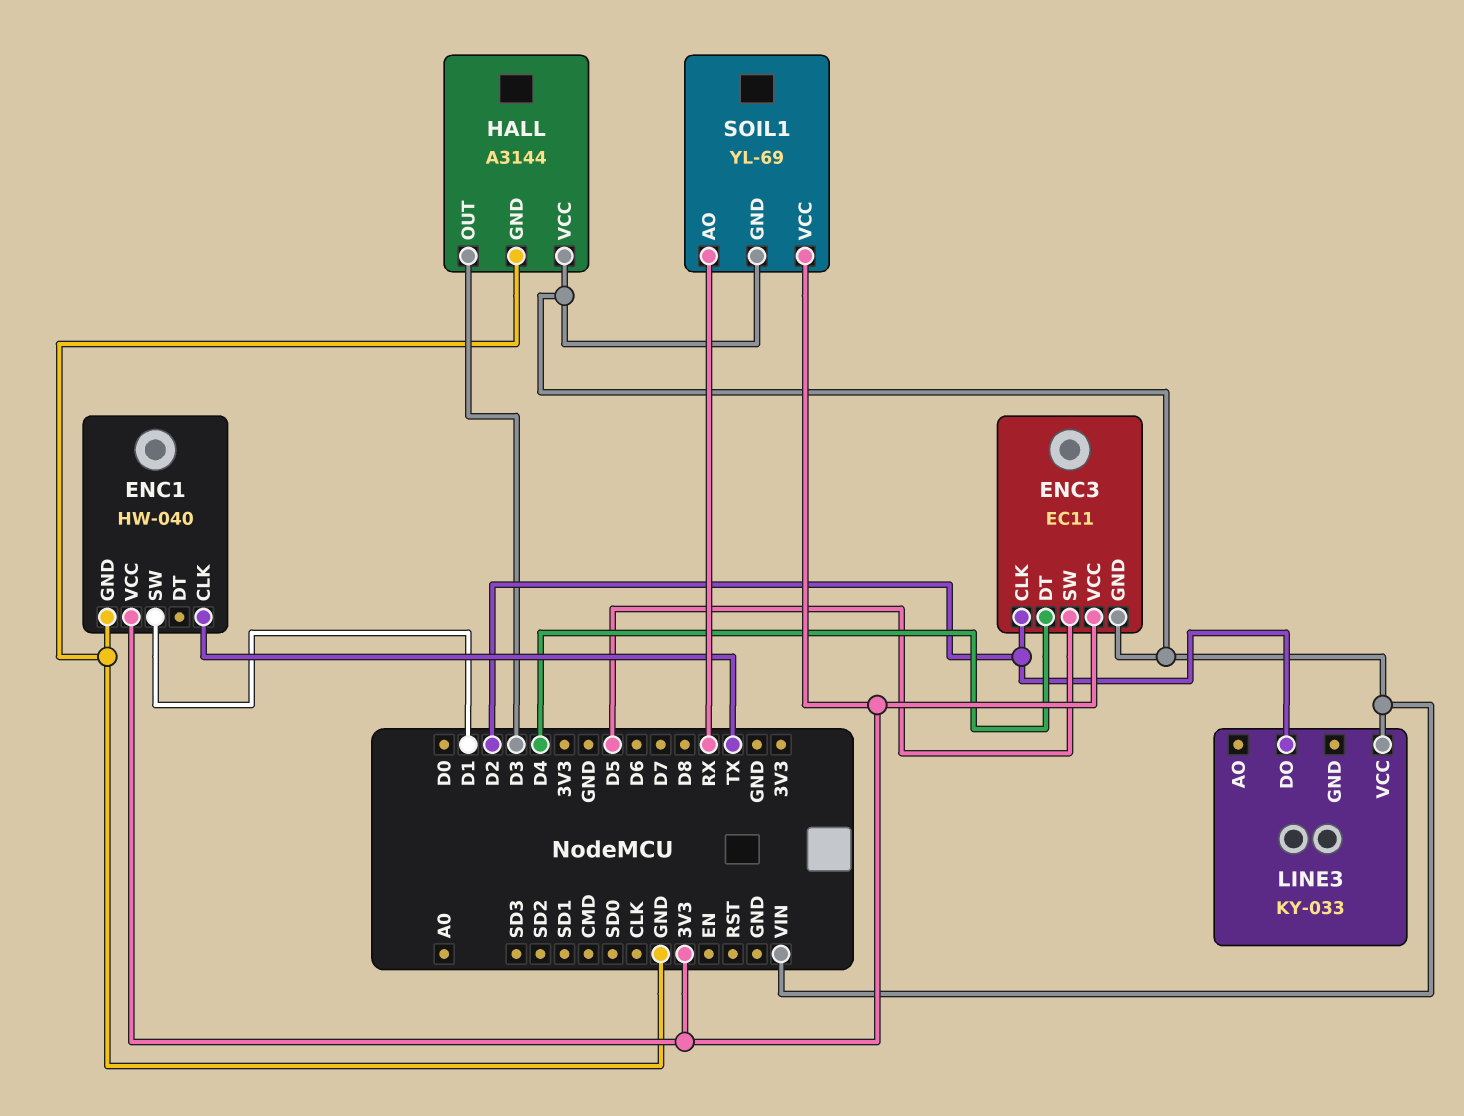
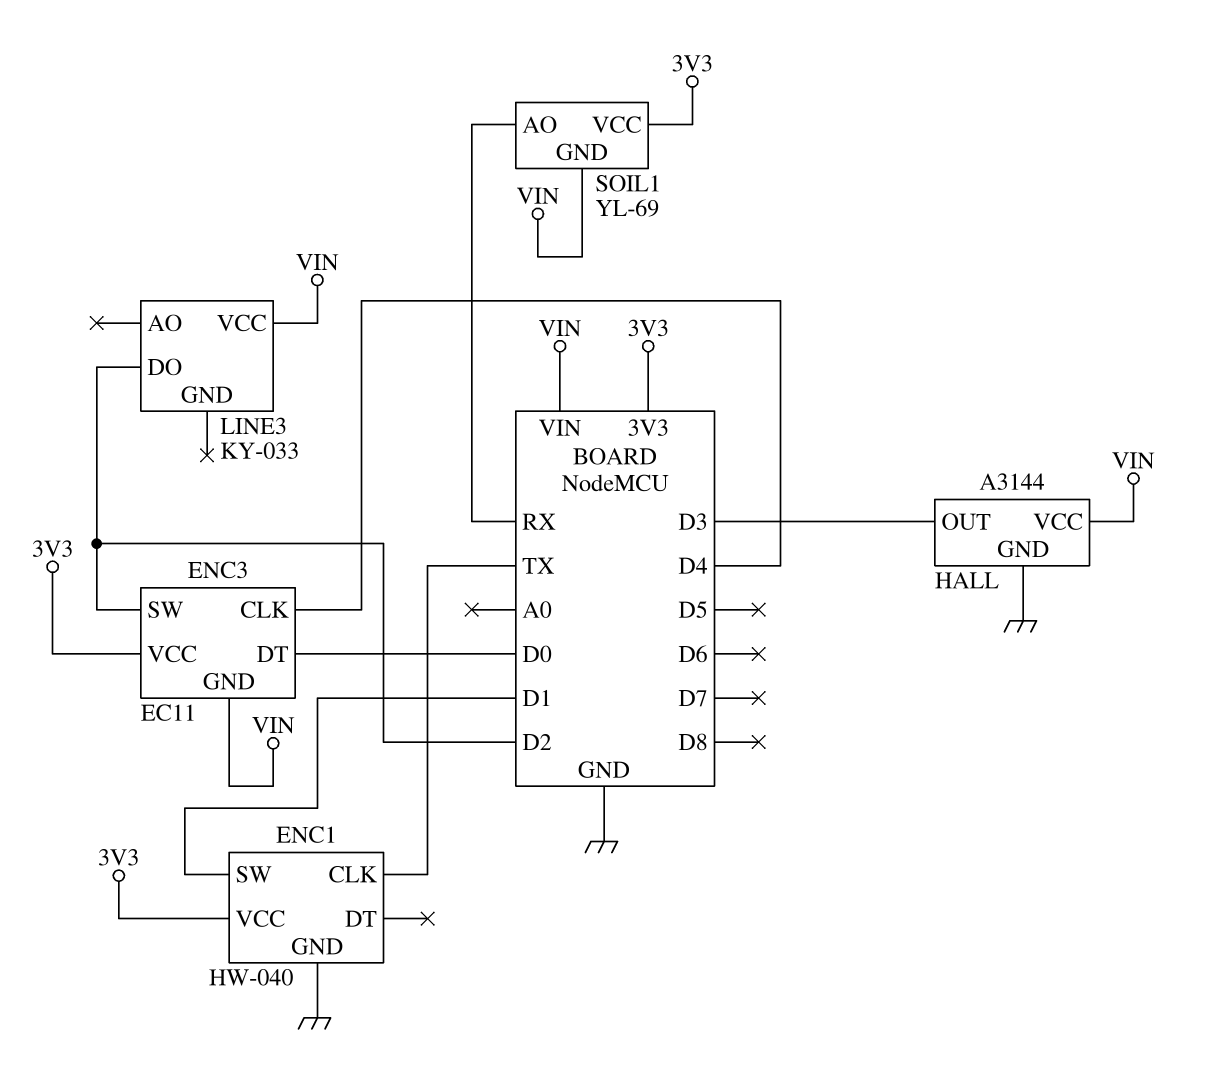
ENC3 pin CLK: D2 -> D4
ENC3 pin DT: D4 -> D0
ENC3 pin SW: D5 -> D2

